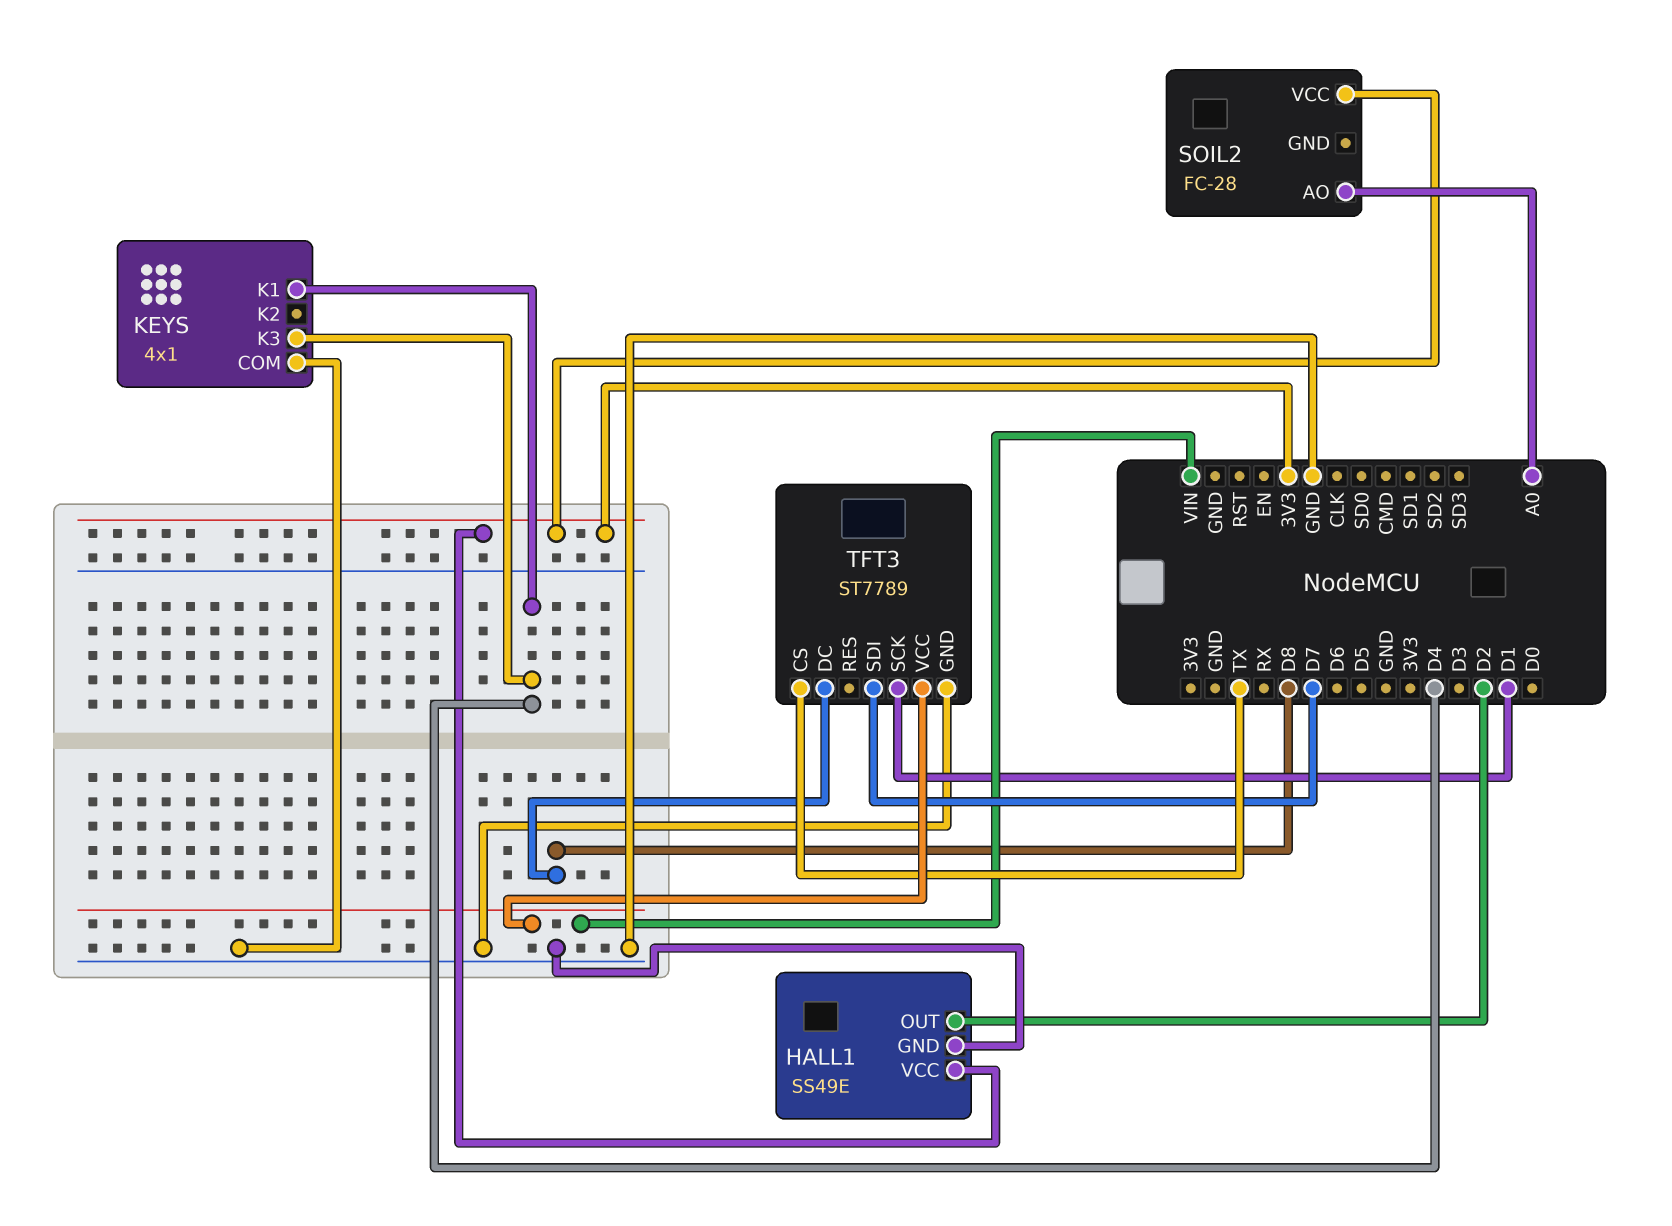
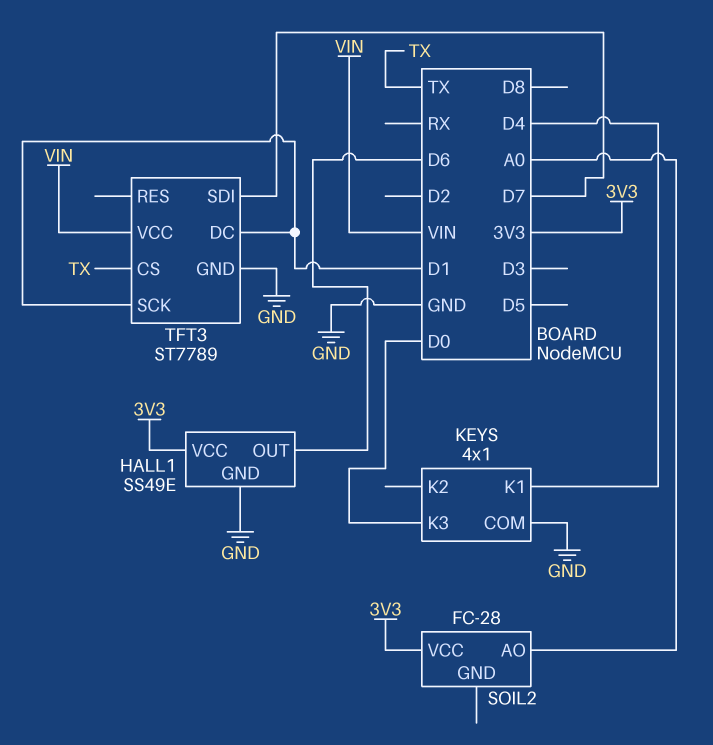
HALL1 pin OUT: D2 -> D6
KEYS pin K3: D4 -> D0
TFT3 pin DC: D8 -> D1

